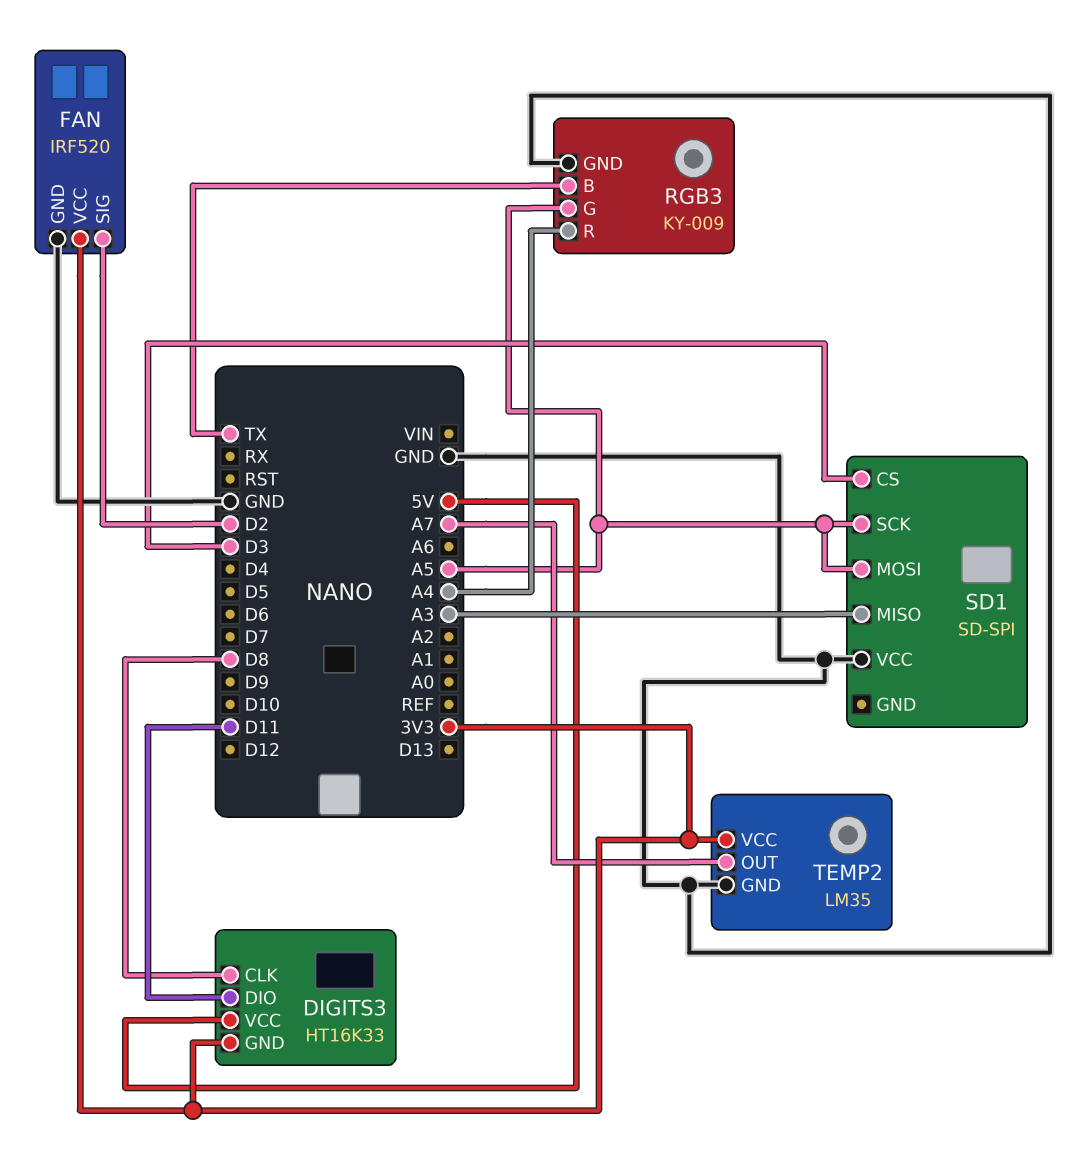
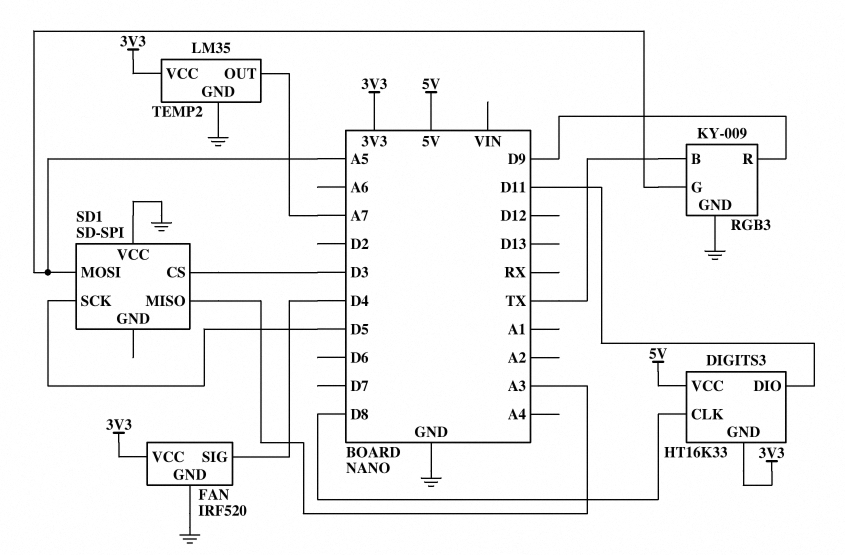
FAN pin SIG: D2 -> D4
RGB3 pin R: A4 -> D9
SD1 pin SCK: A5 -> D5

